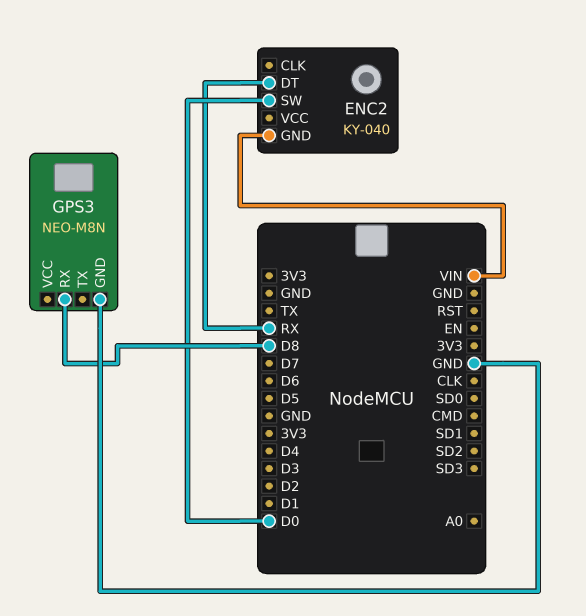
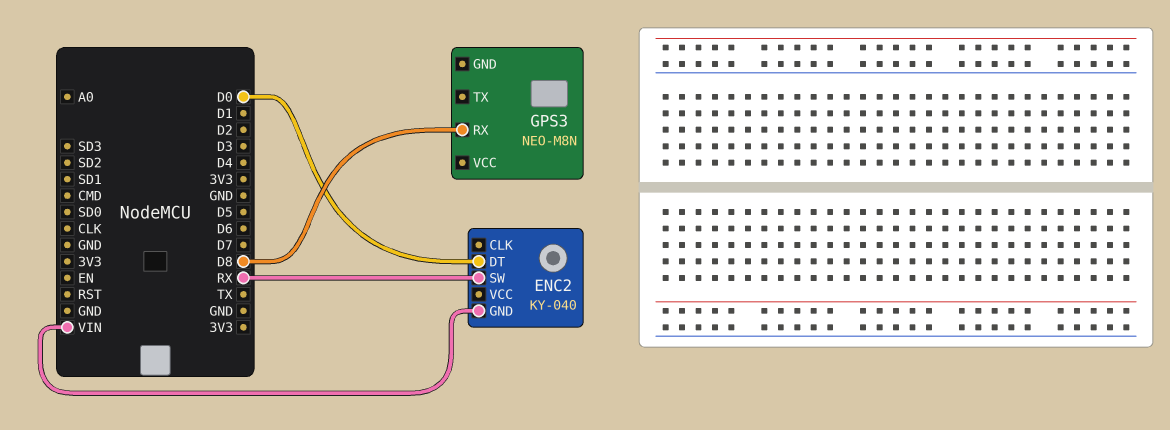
ENC2 pin DT: RX -> D0
ENC2 pin SW: D0 -> RX
GPS3 pin GND: GND -> none

